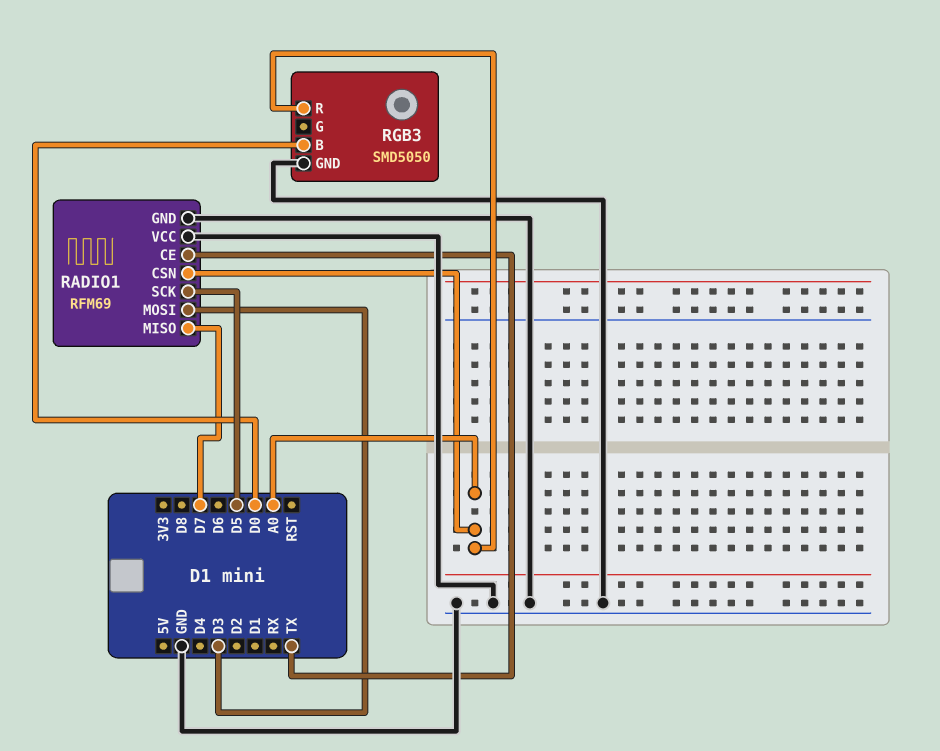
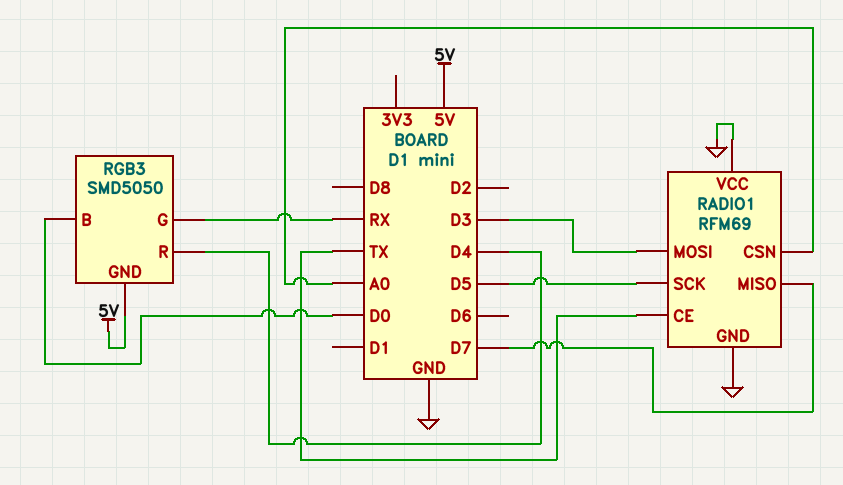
RGB3 pin G: none -> RX
RGB3 pin GND: GND -> 5V
RGB3 pin R: A0 -> D4

